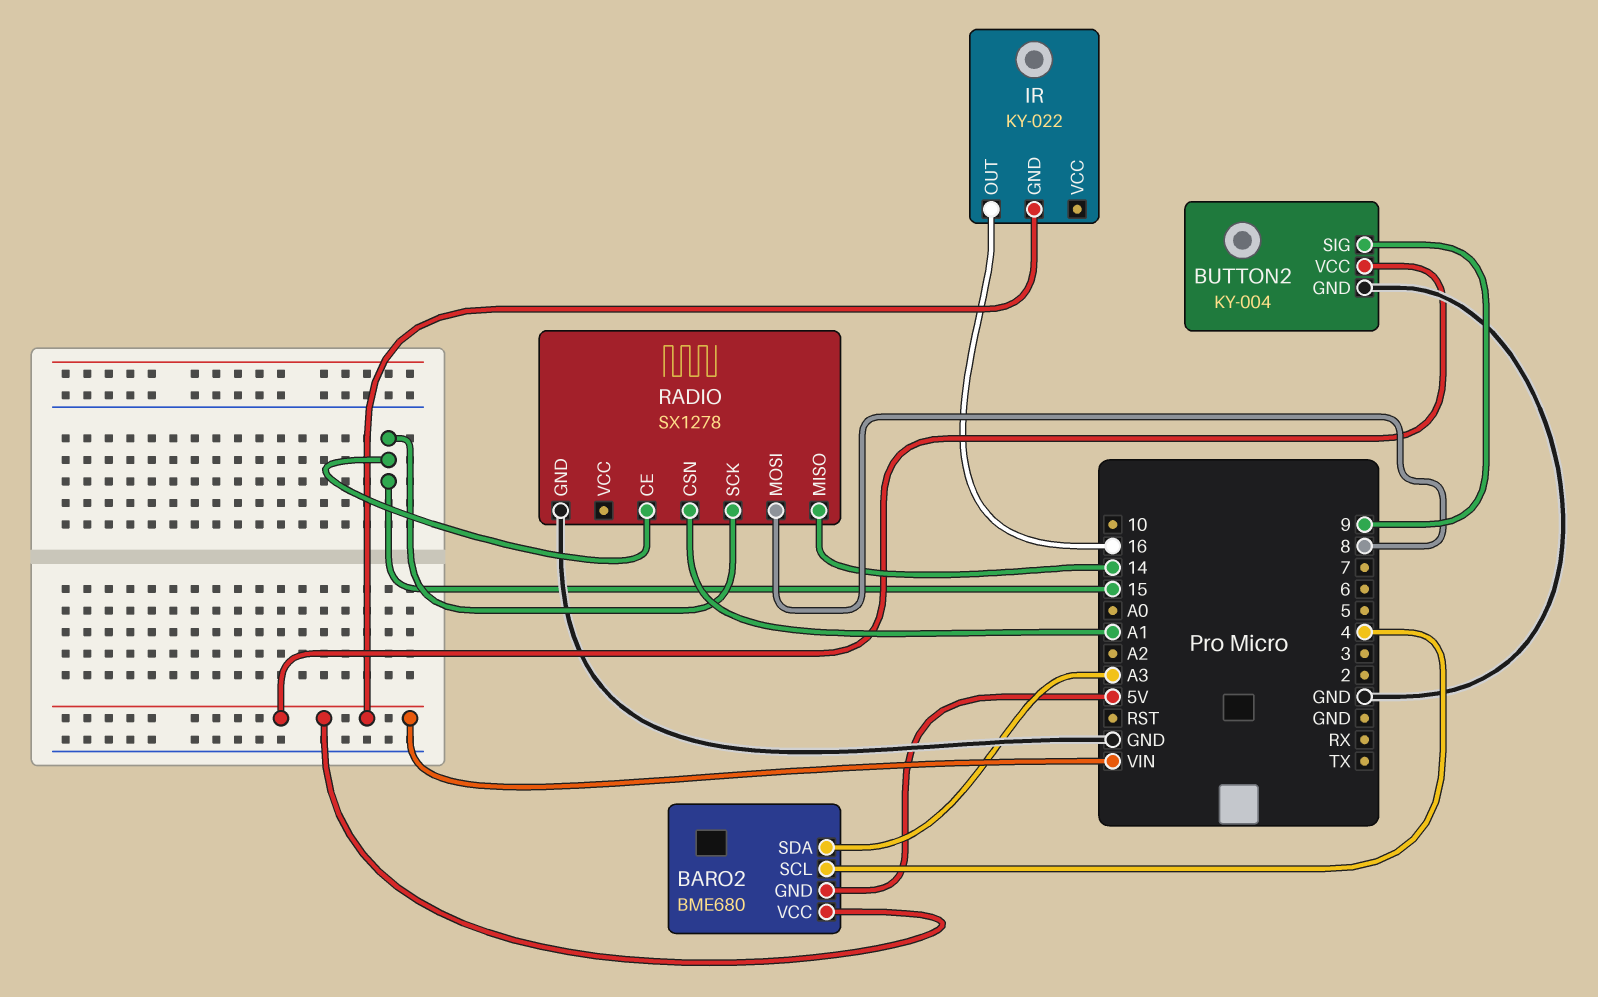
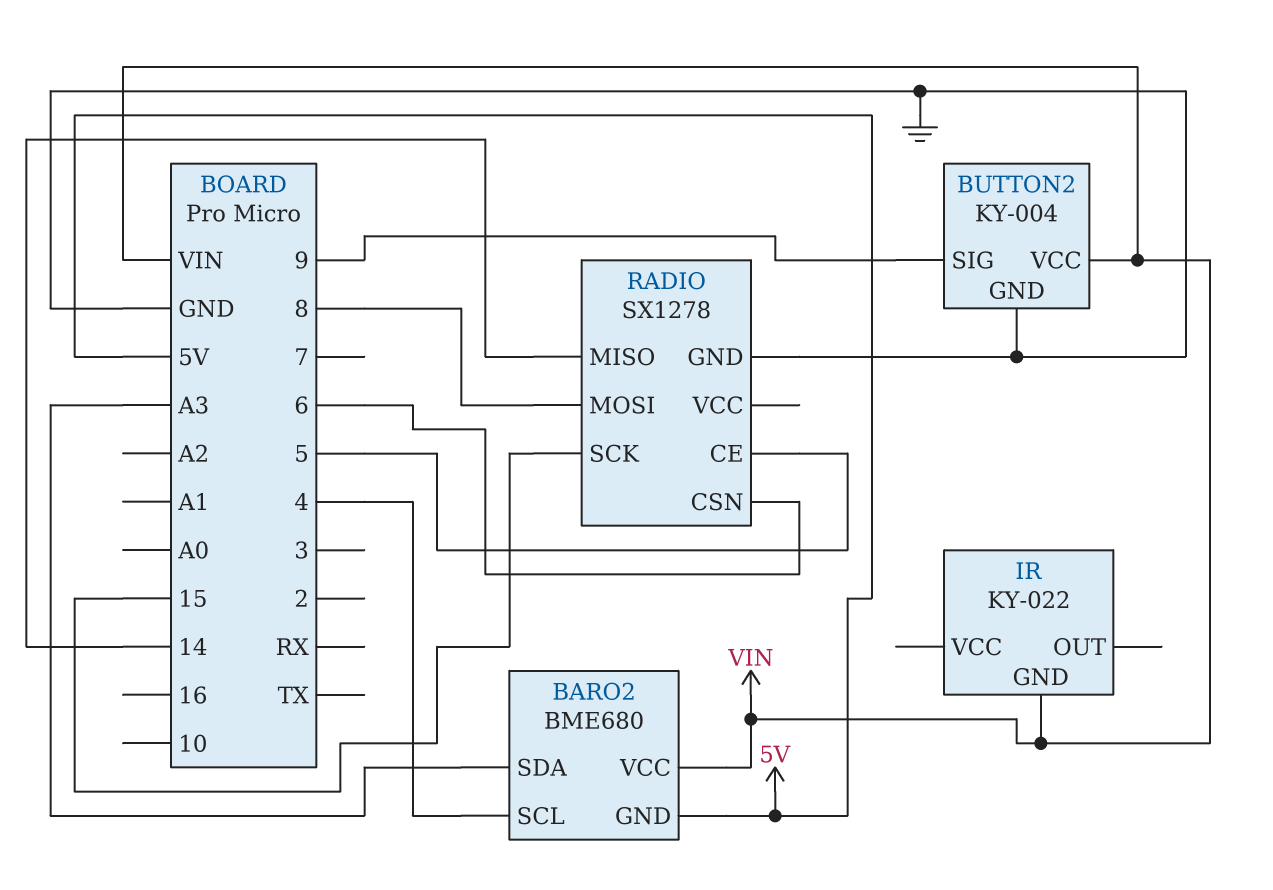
IR pin OUT: 16 -> none
RADIO pin CE: 15 -> 5
RADIO pin CSN: A1 -> 6

